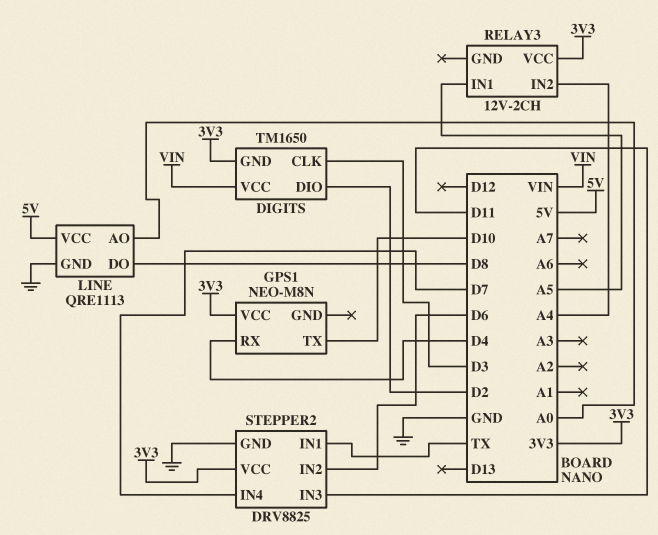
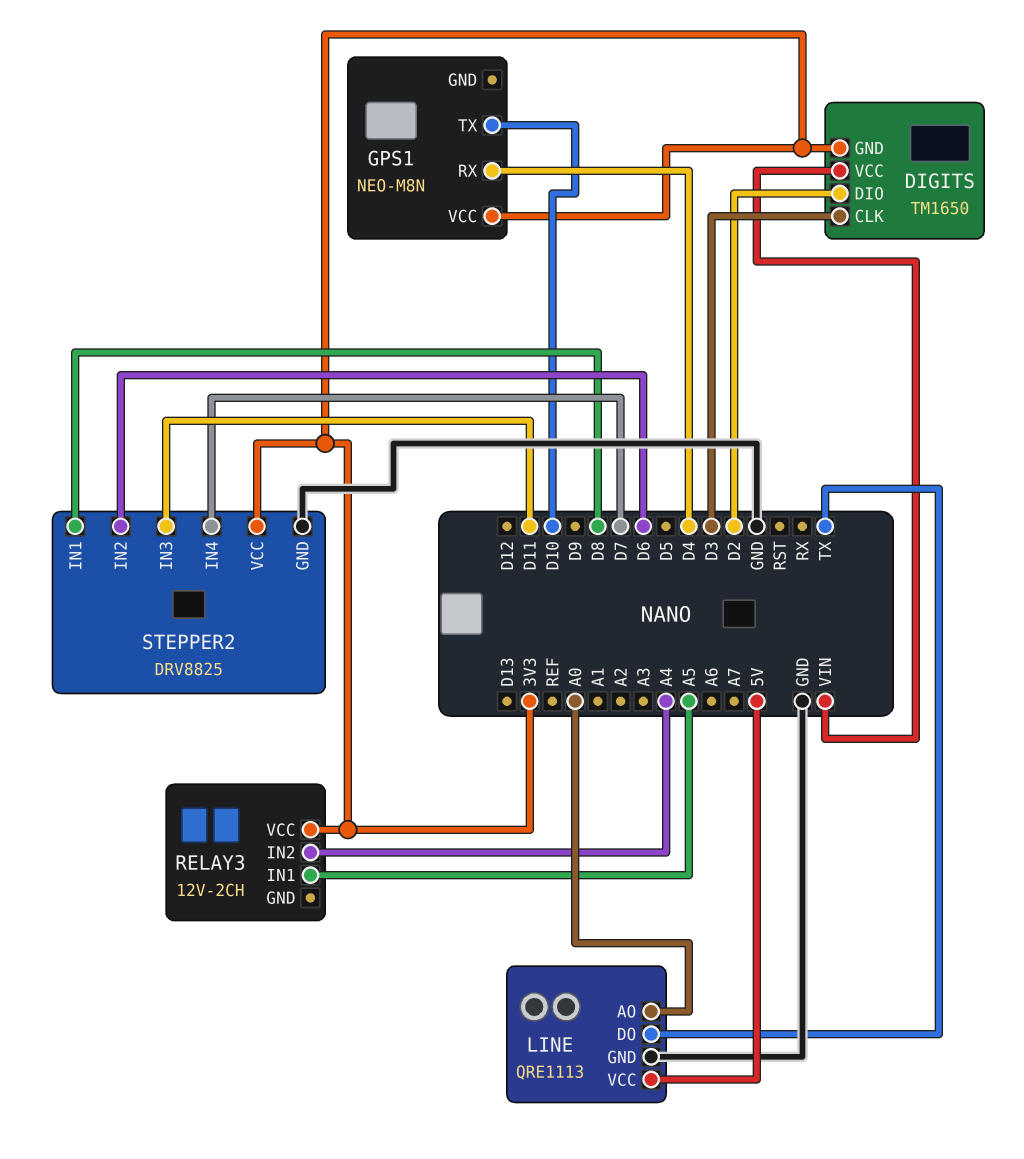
LINE pin DO: D8 -> TX
STEPPER2 pin IN1: TX -> D8

